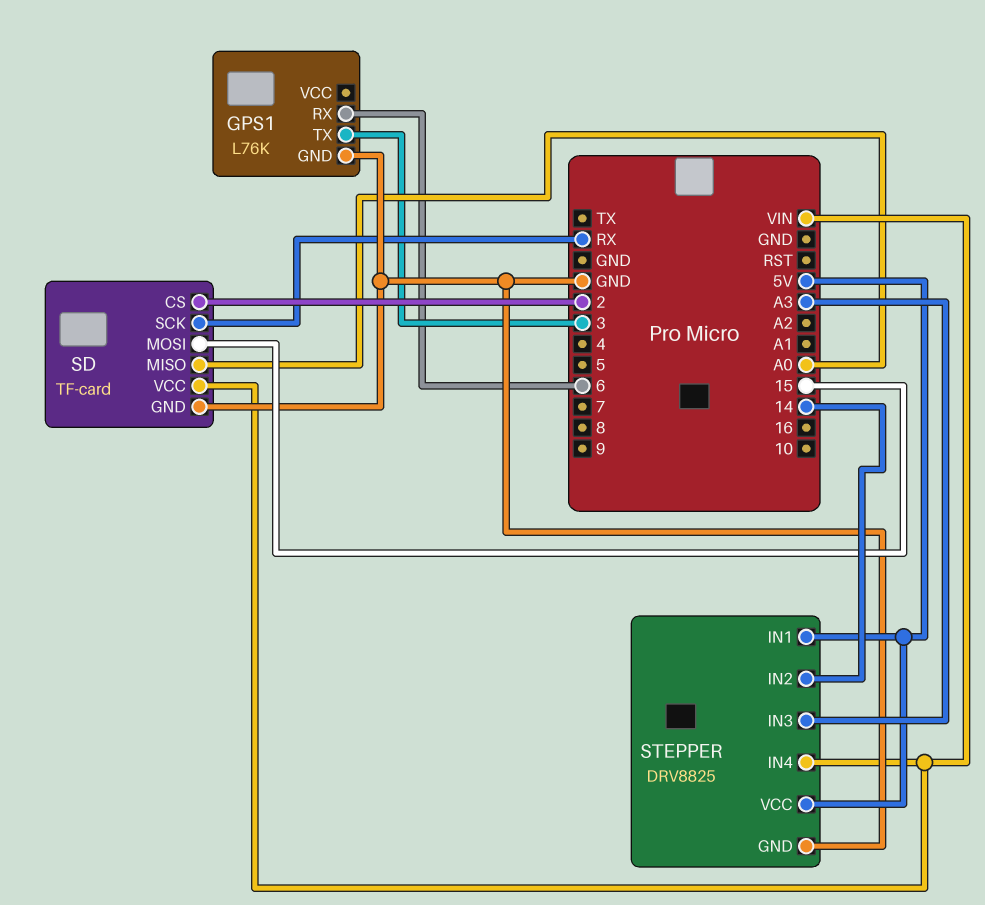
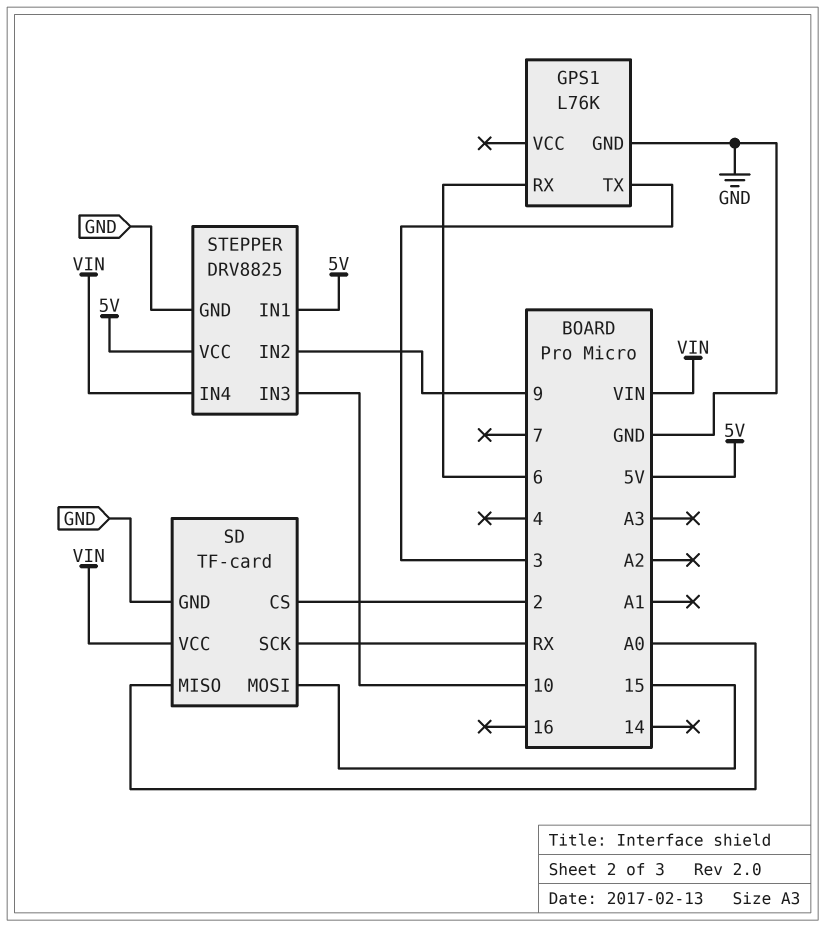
STEPPER pin IN2: 14 -> 9
STEPPER pin IN3: A3 -> 10

